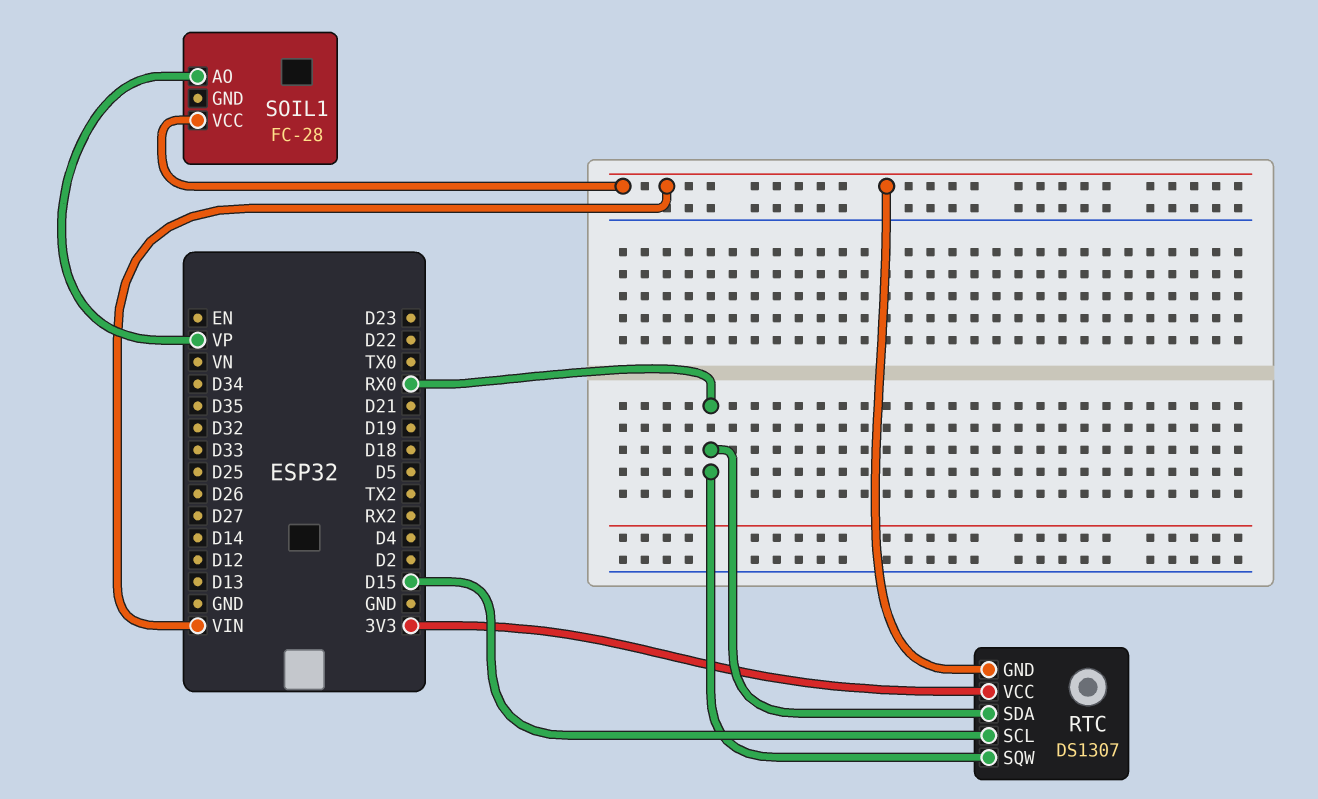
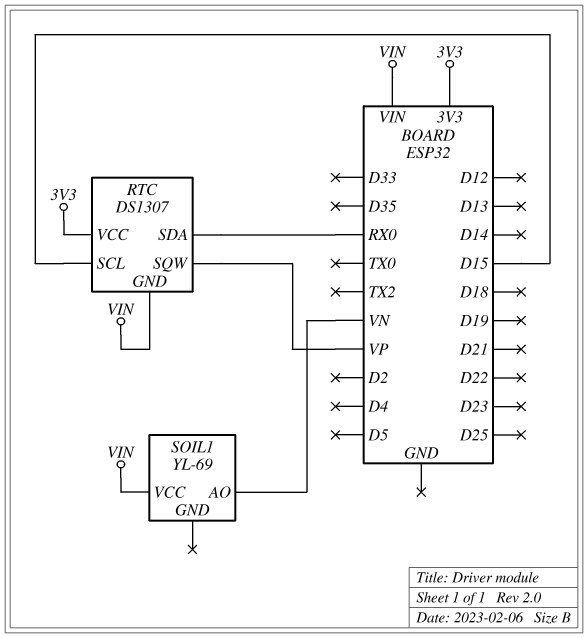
RTC pin SQW: RX0 -> VP
SOIL1: FC-28 -> YL-69
SOIL1 pin AO: VP -> VN

